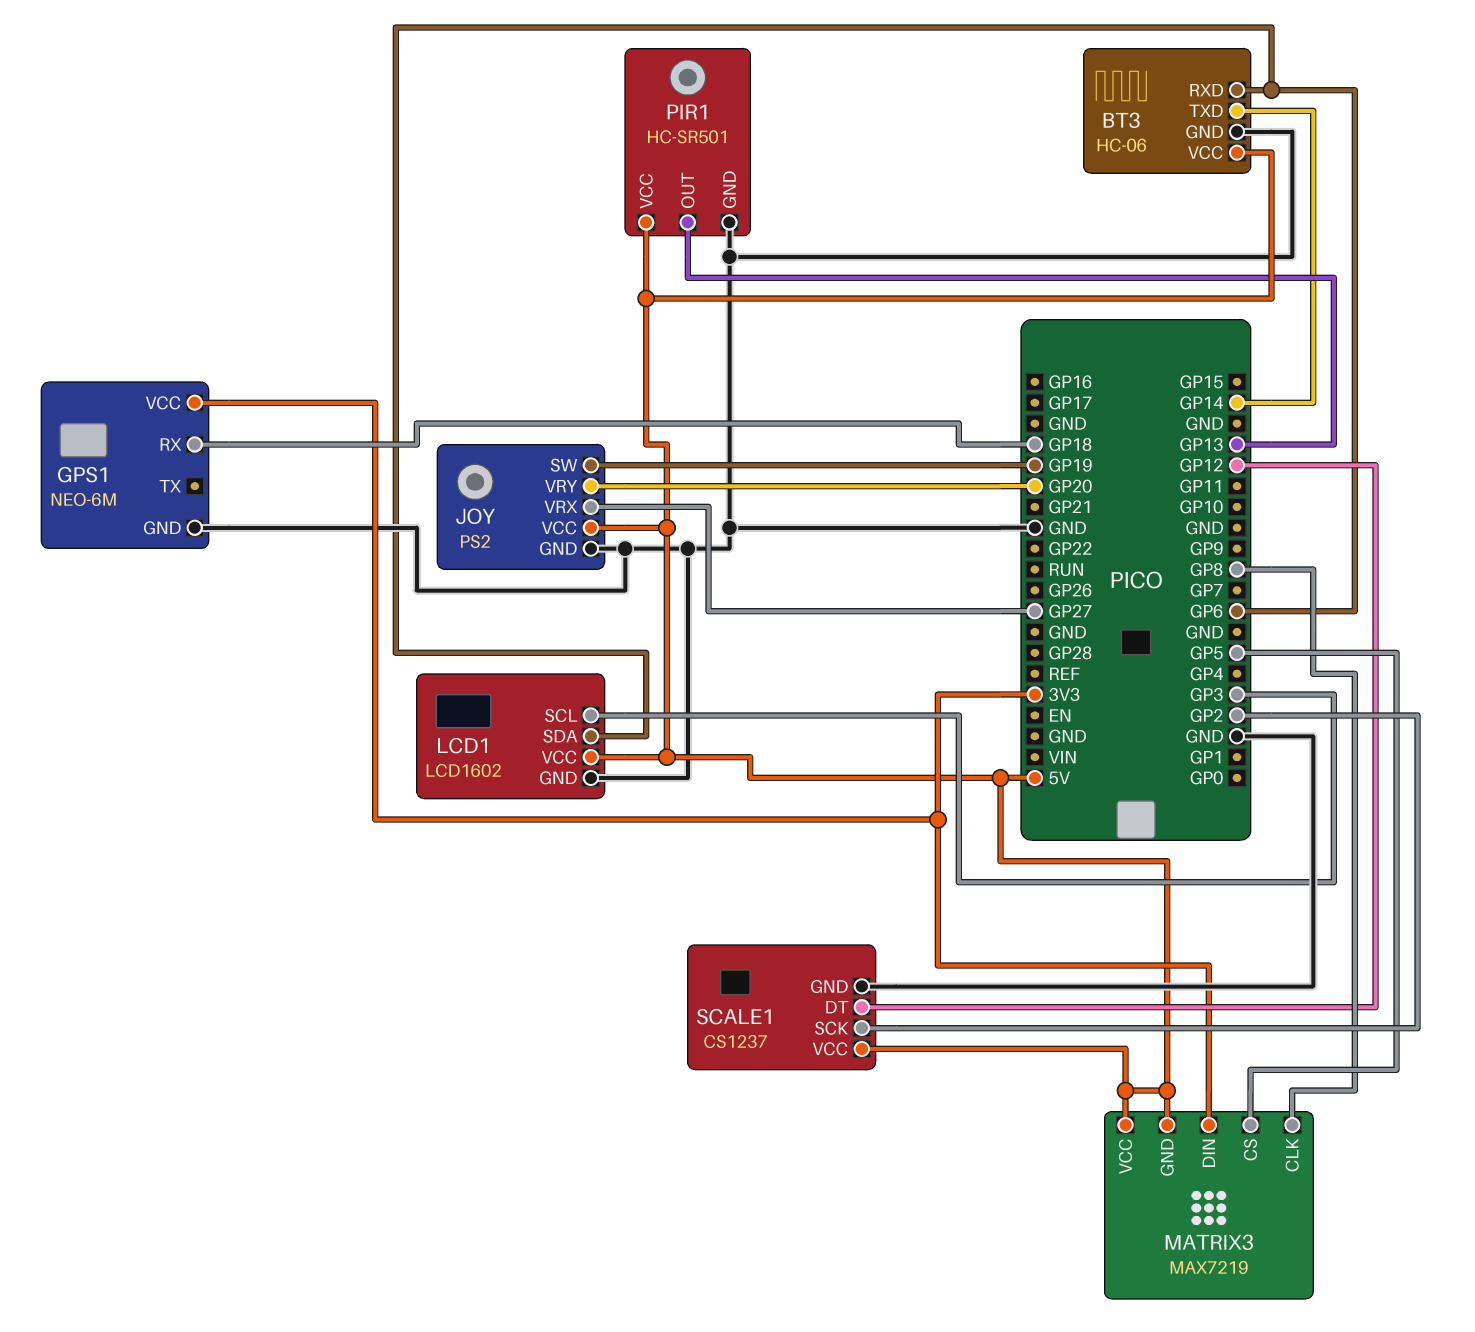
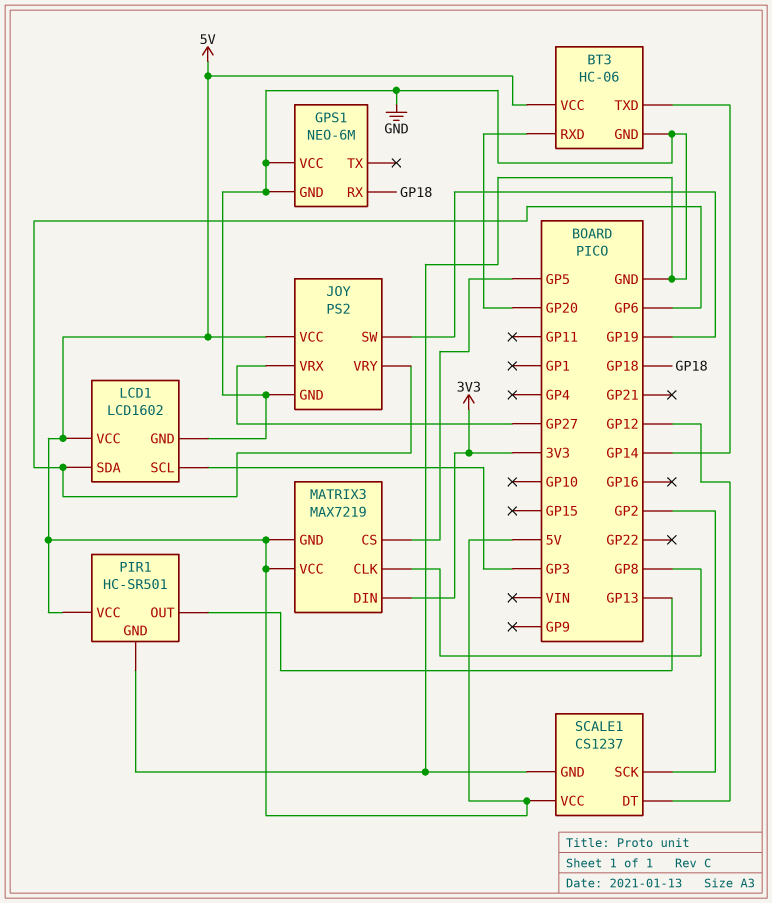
BT3 pin RXD: GP6 -> GP20
GPS1 pin VCC: 3V3 -> GND
JOY pin VRY: GP20 -> GP6

